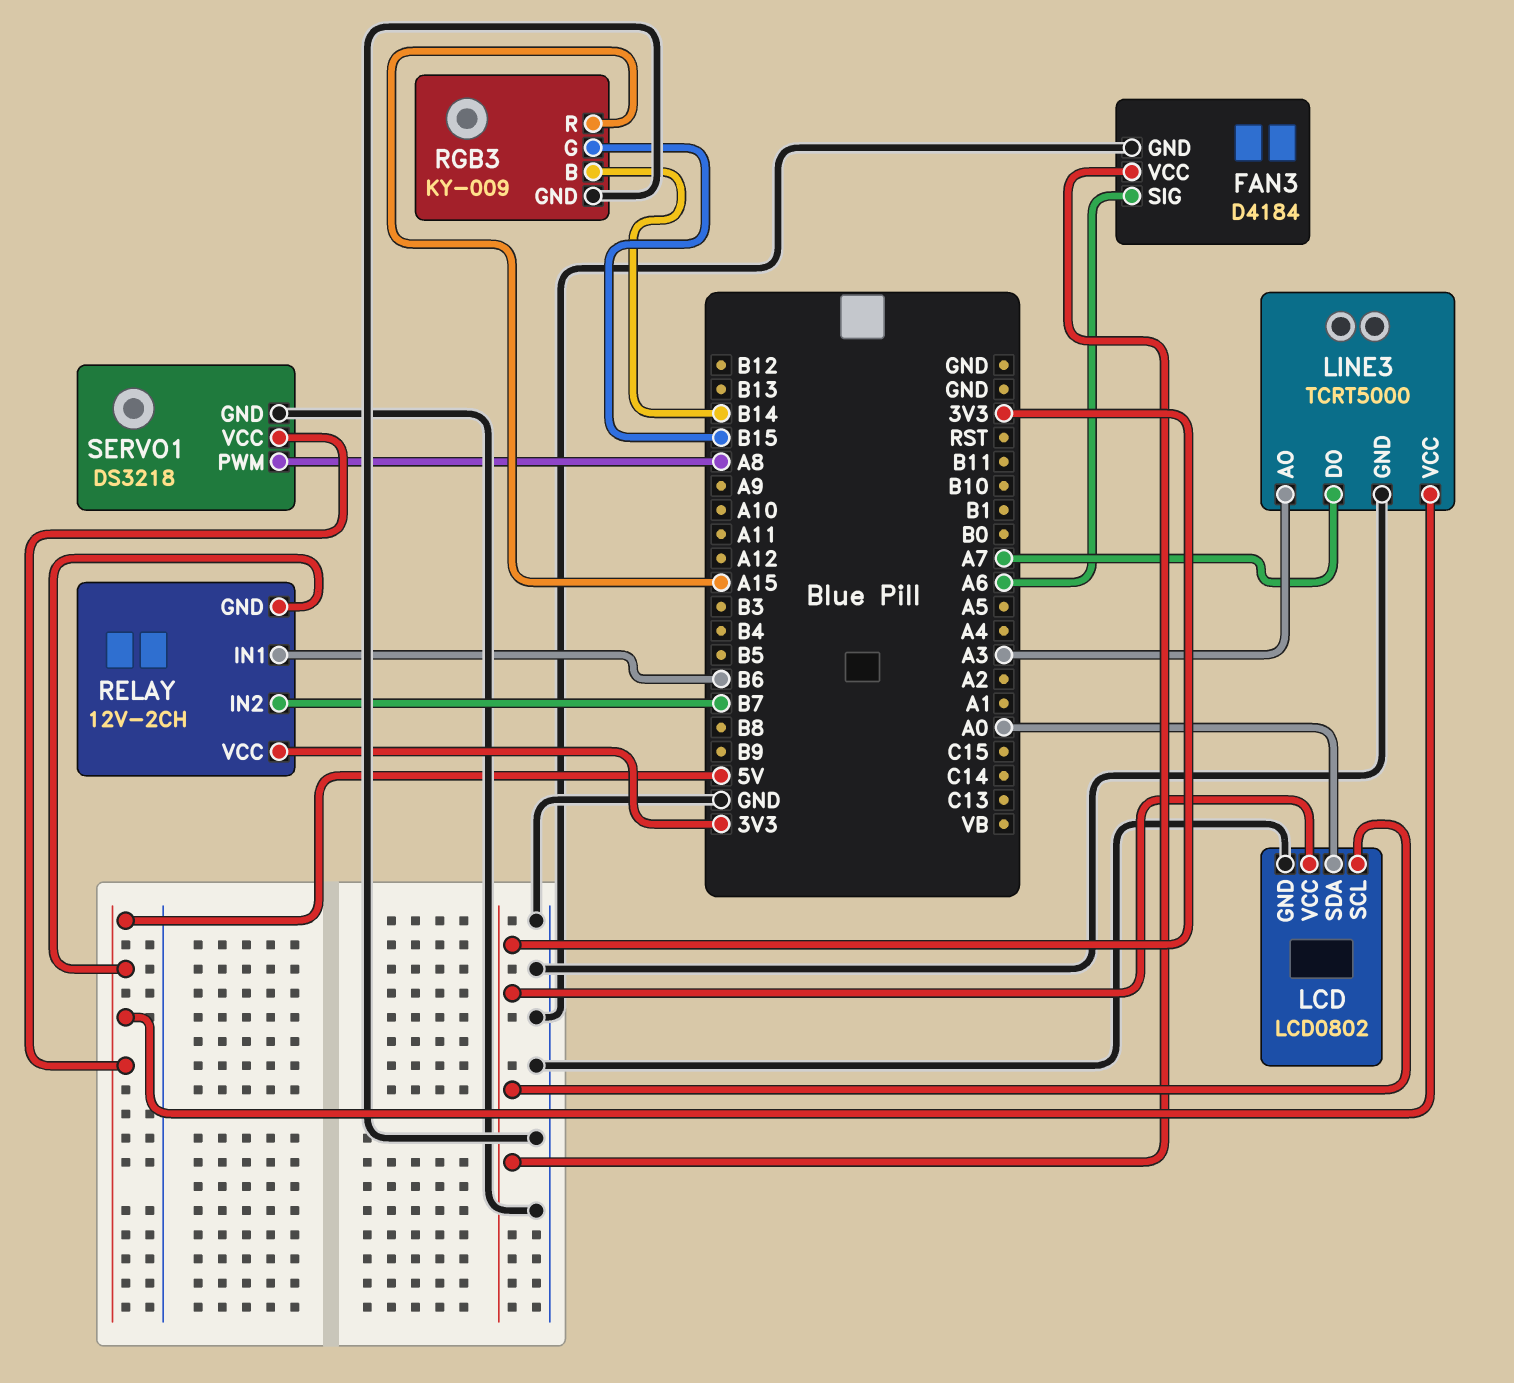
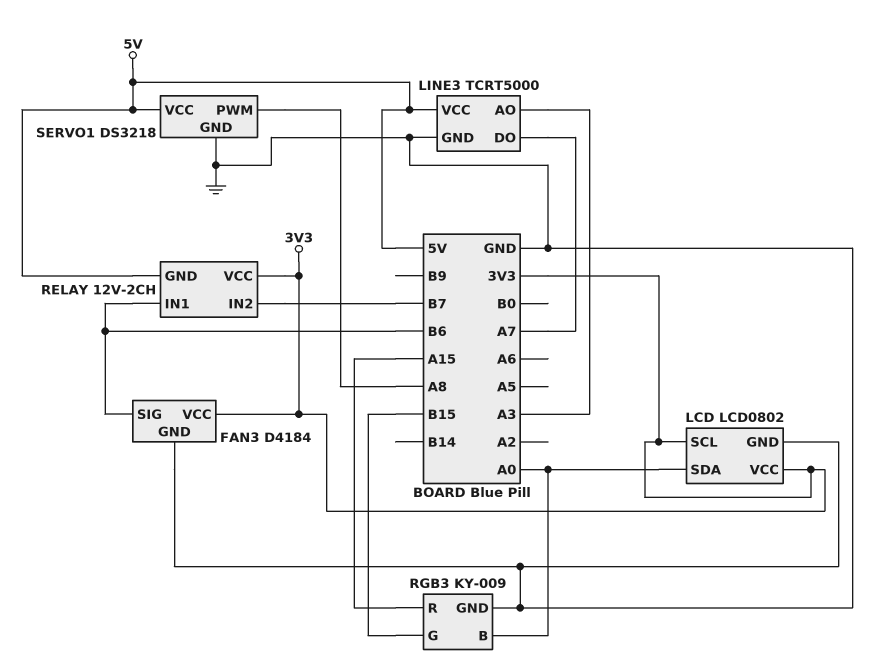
FAN3 pin SIG: A6 -> B6
RGB3 pin B: B14 -> A0

